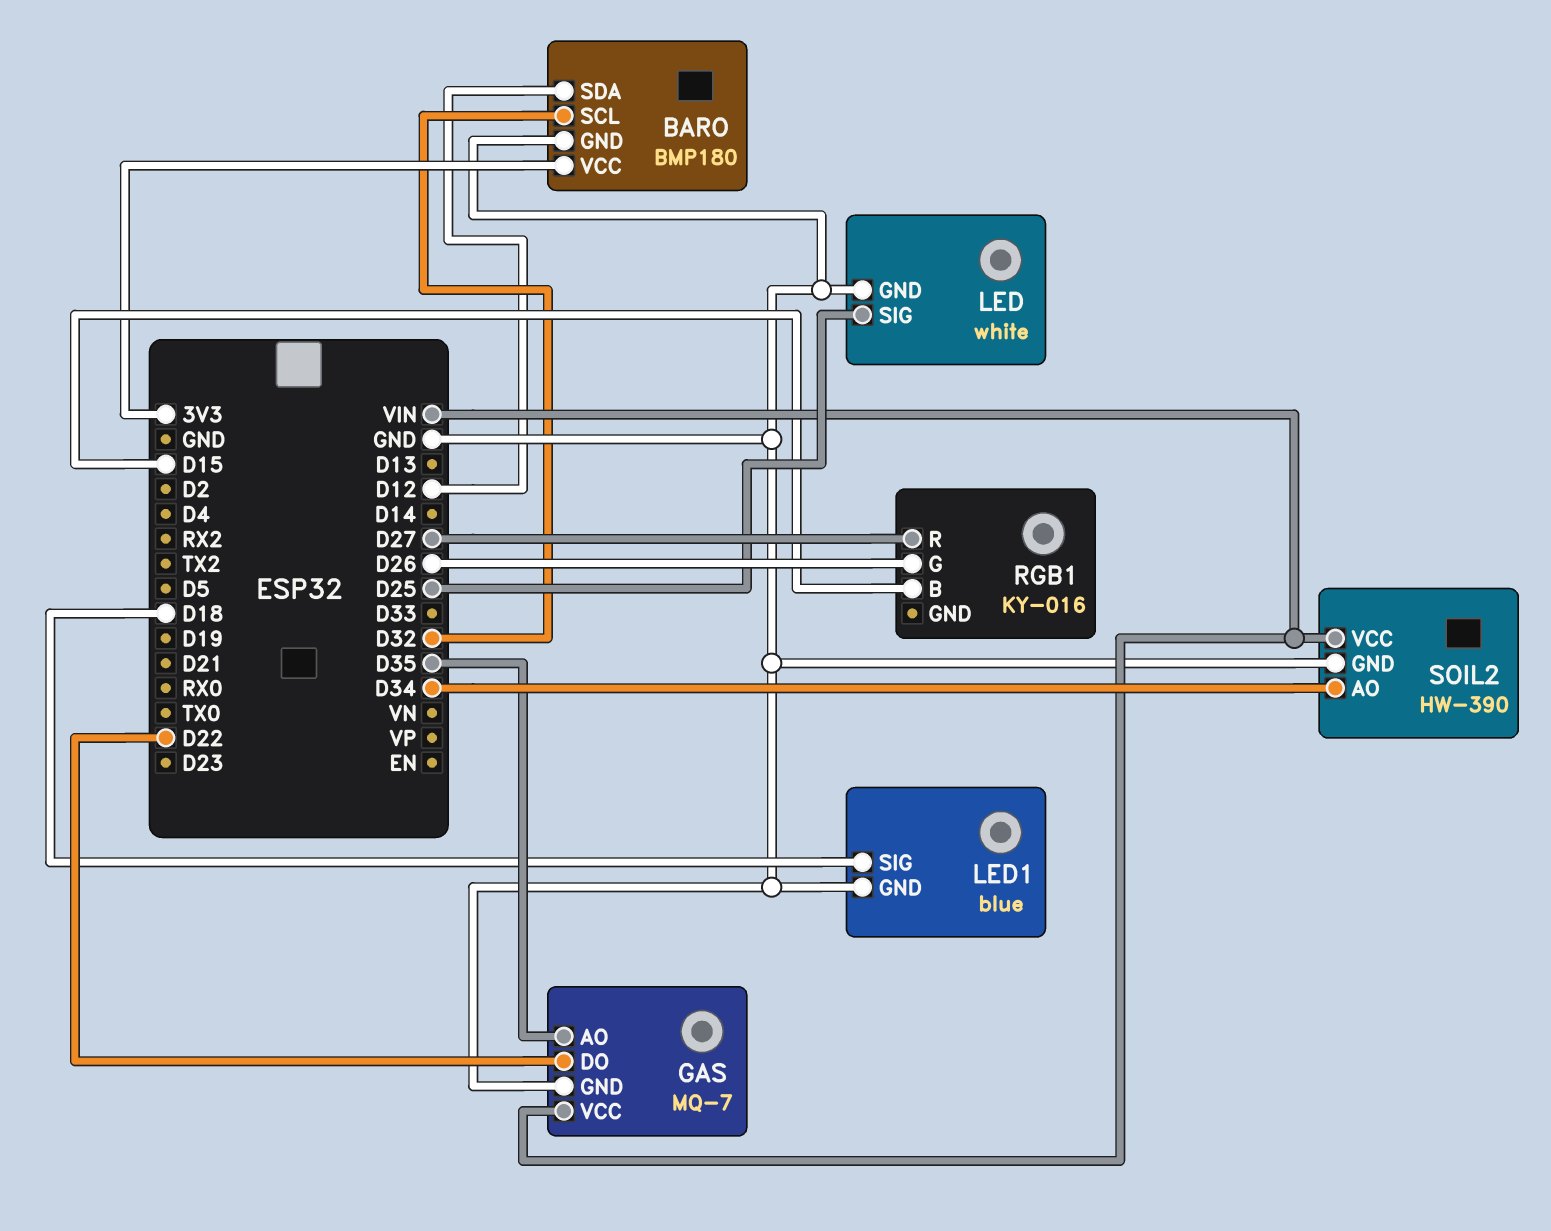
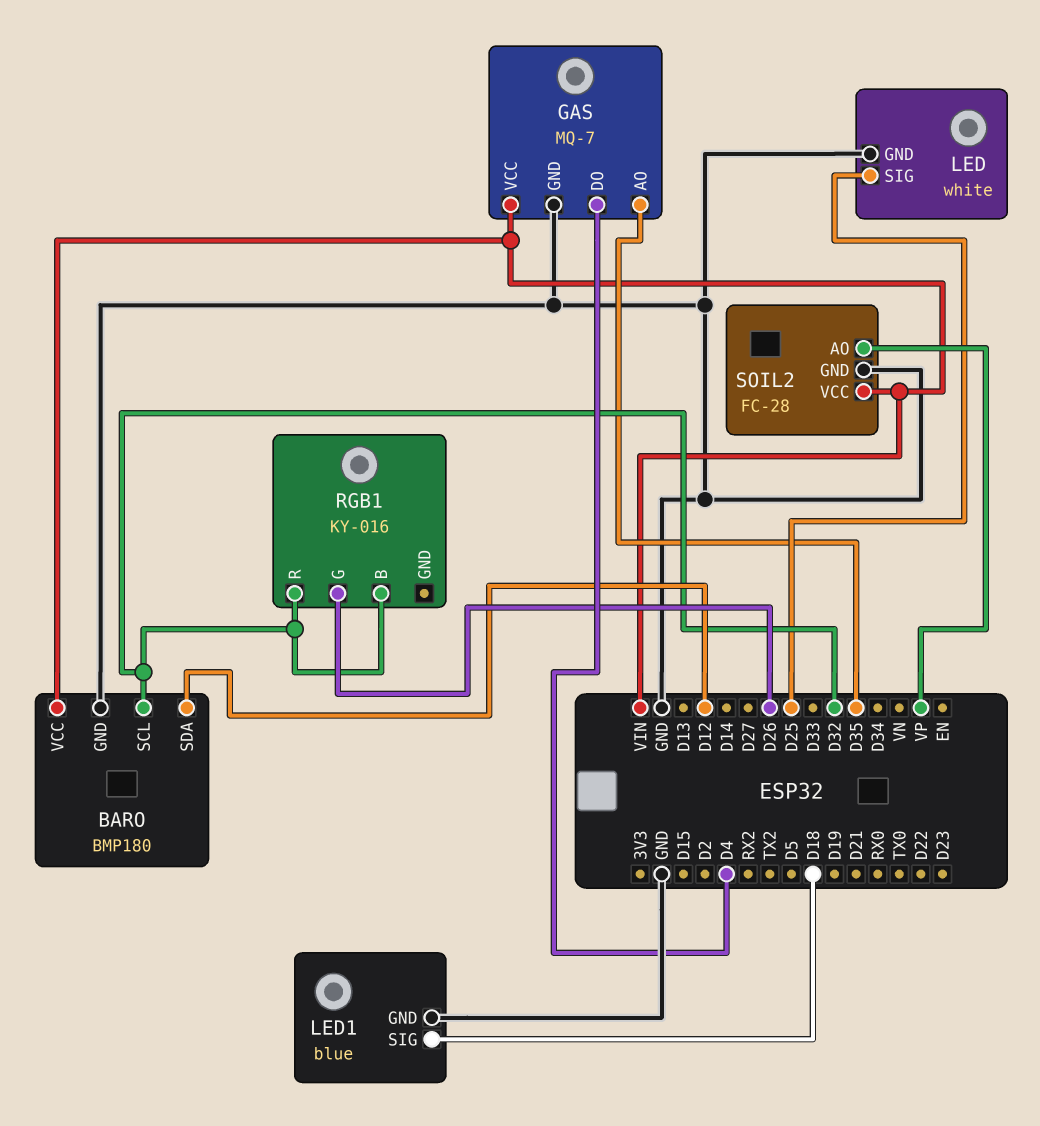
BARO pin VCC: 3V3 -> VIN
GAS pin DO: D22 -> D4
RGB1 pin B: D15 -> D32
RGB1 pin R: D27 -> D32
SOIL2: HW-390 -> FC-28
SOIL2 pin AO: D34 -> VP

